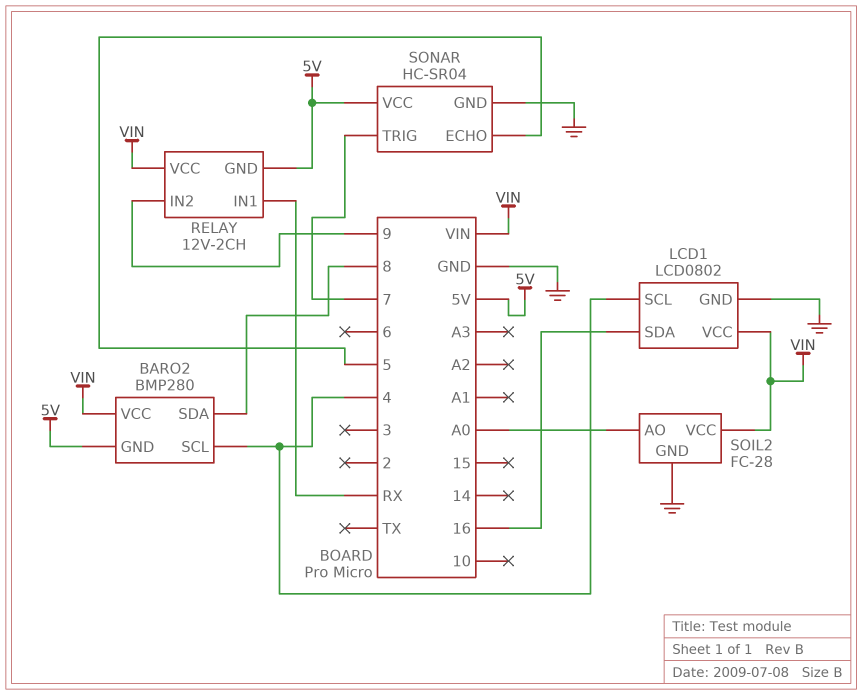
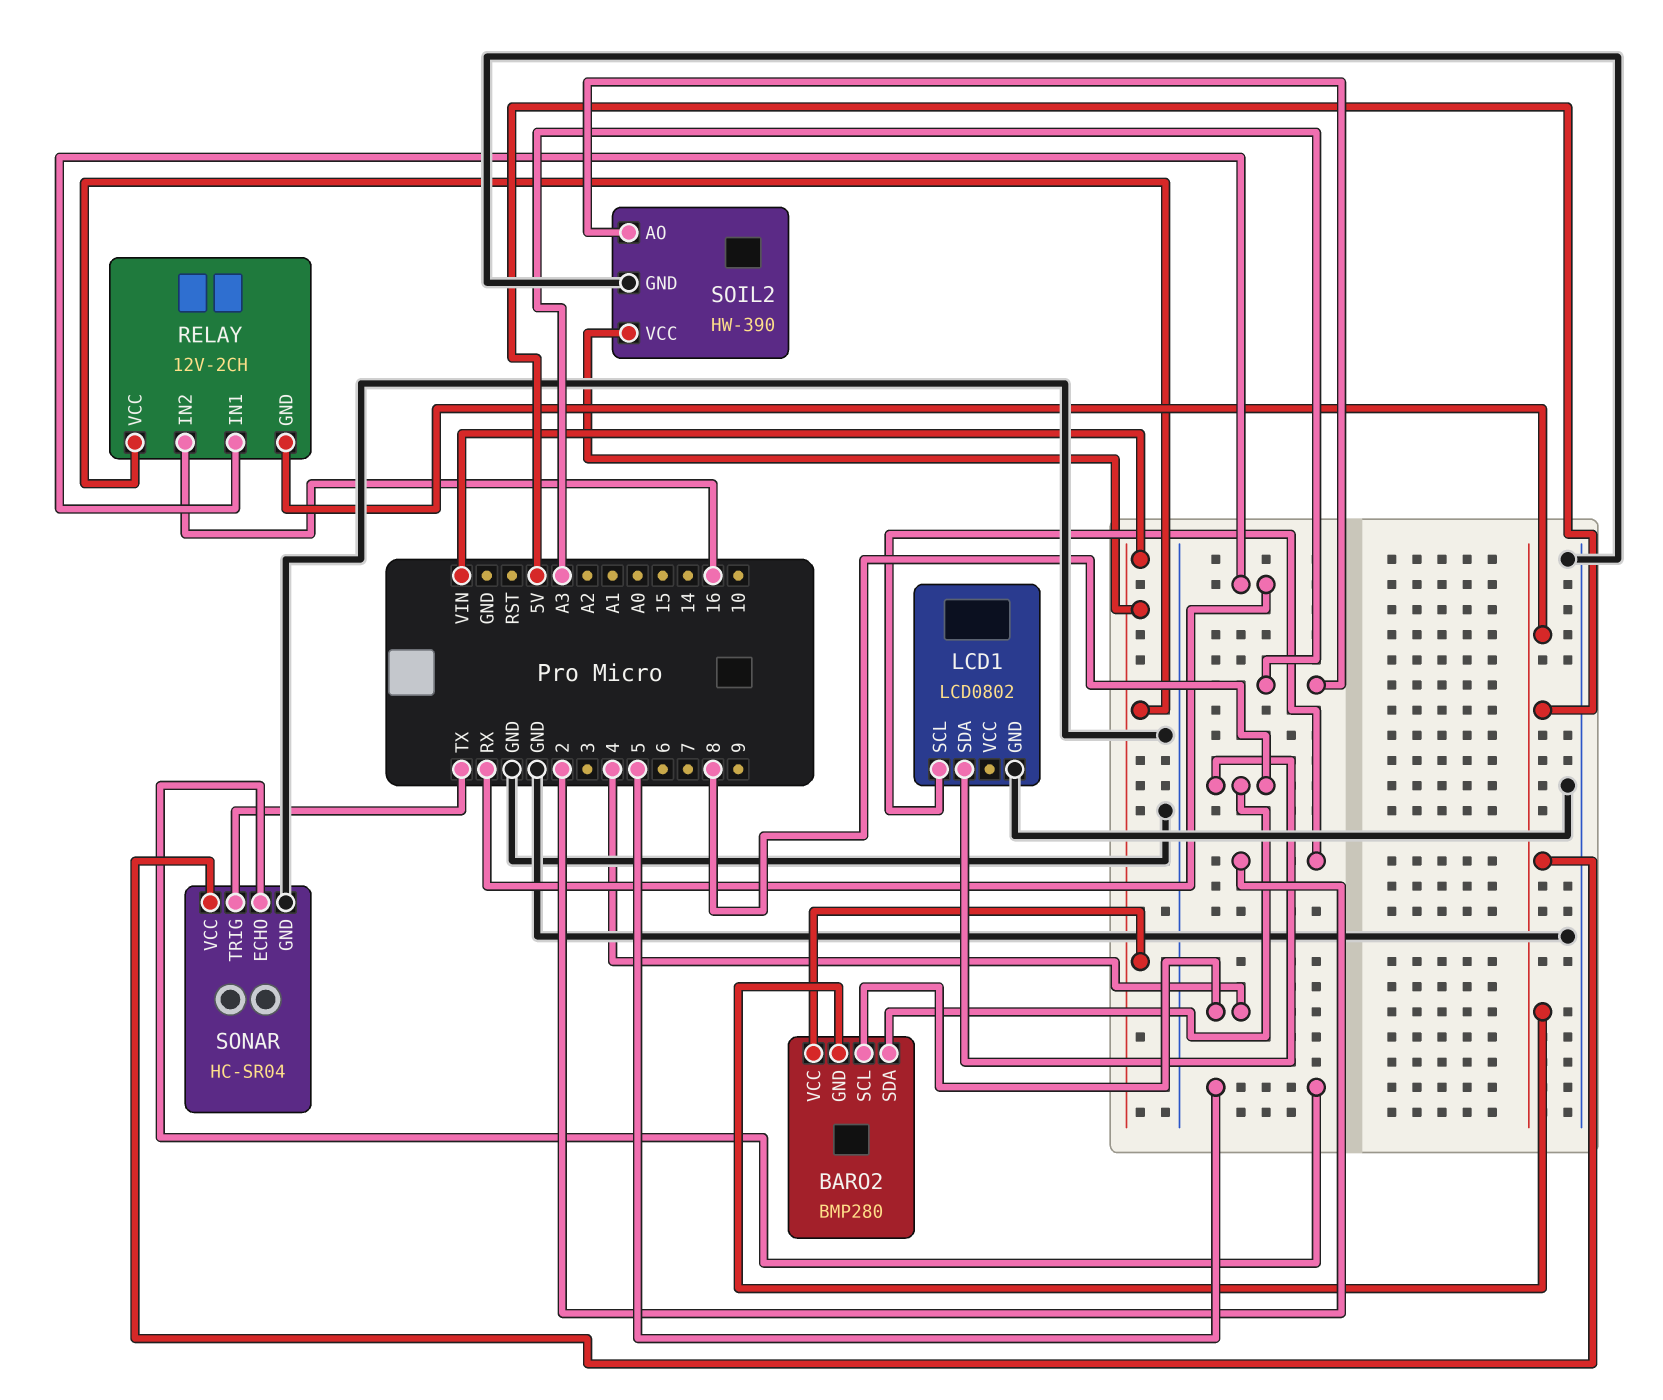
LCD1 pin SCL: 4 -> 2
LCD1 pin SDA: 16 -> 8
LCD1 pin VCC: VIN -> none
RELAY pin IN2: 9 -> 16
SOIL2: FC-28 -> HW-390
SOIL2 pin AO: A0 -> A3
SONAR pin TRIG: 7 -> TX

